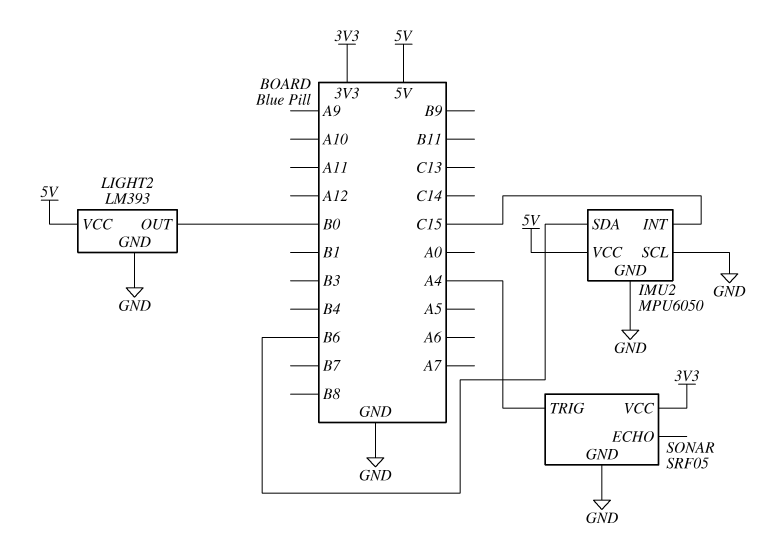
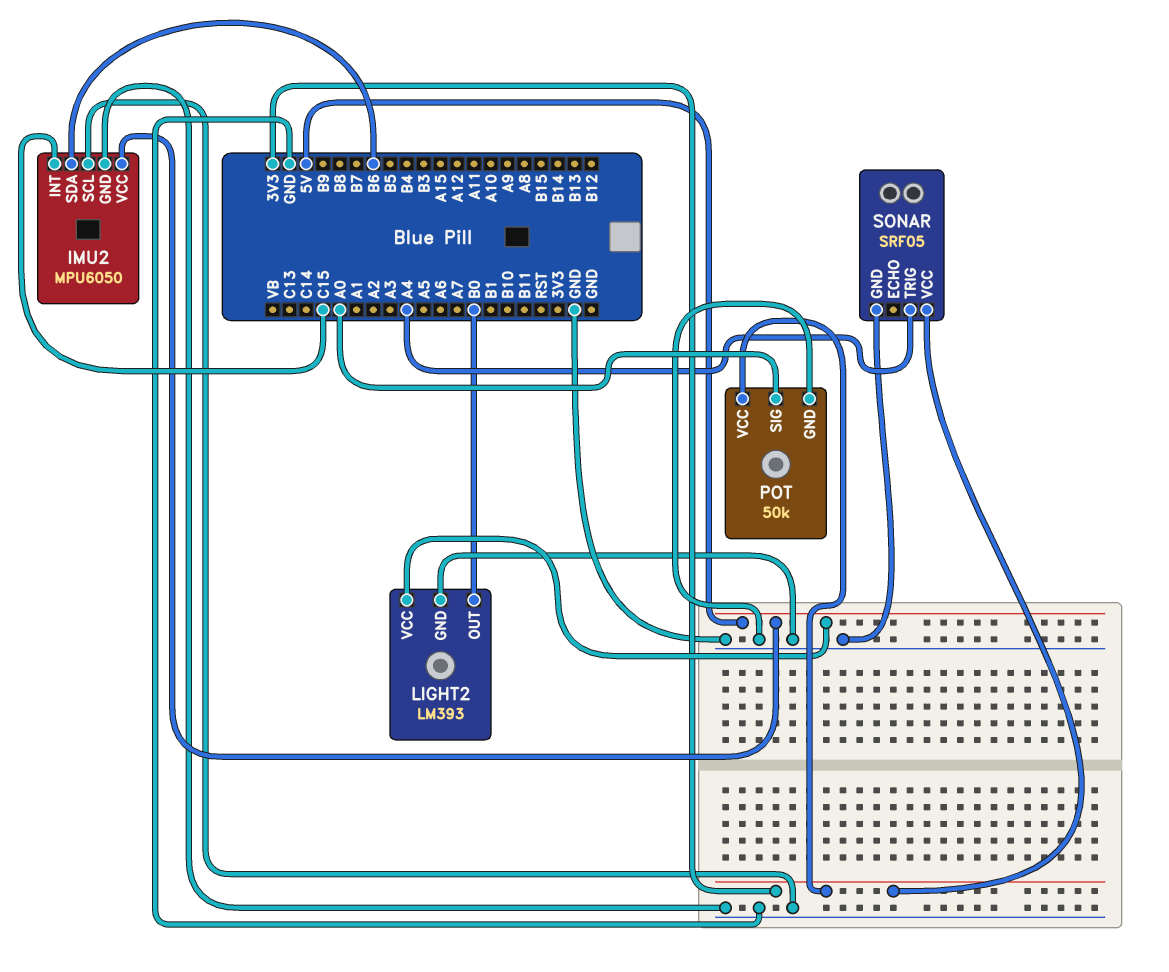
POT: none -> 50k
POT pin GND: none -> GND
POT pin SIG: none -> A0
POT pin VCC: none -> 3V3

